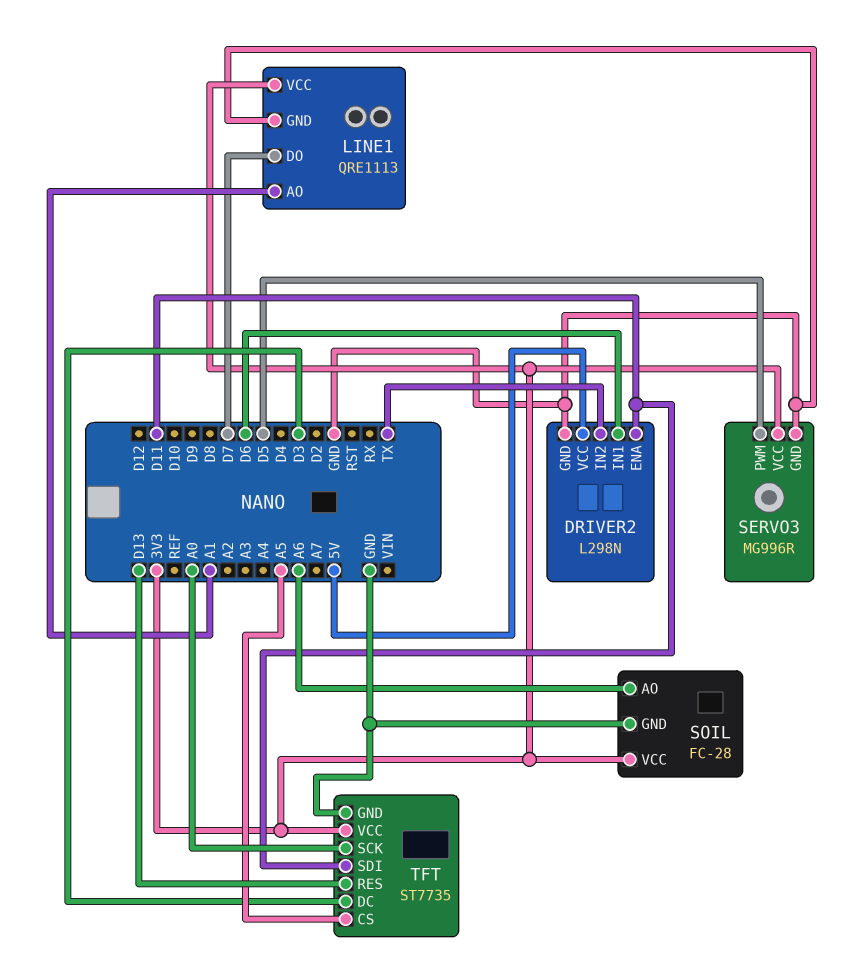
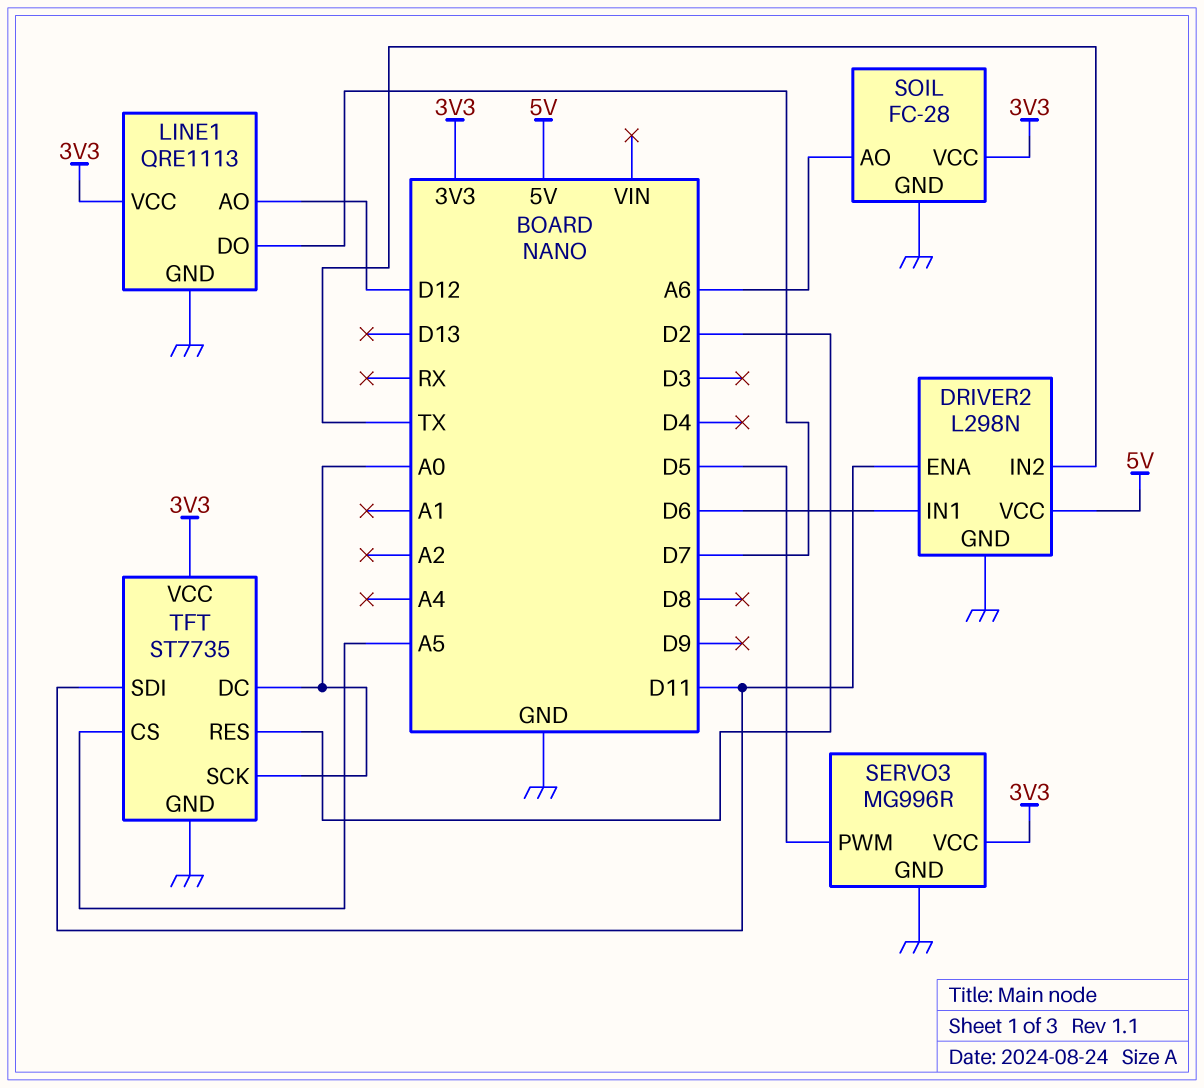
LINE1 pin AO: A1 -> D12
TFT pin DC: D3 -> A0
TFT pin RES: D13 -> D2

